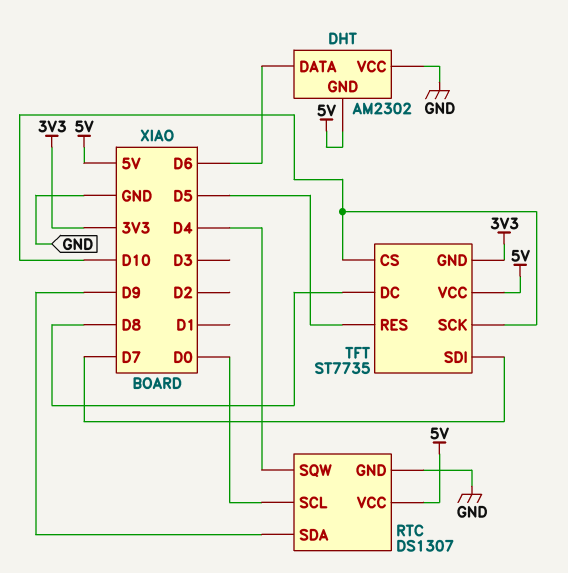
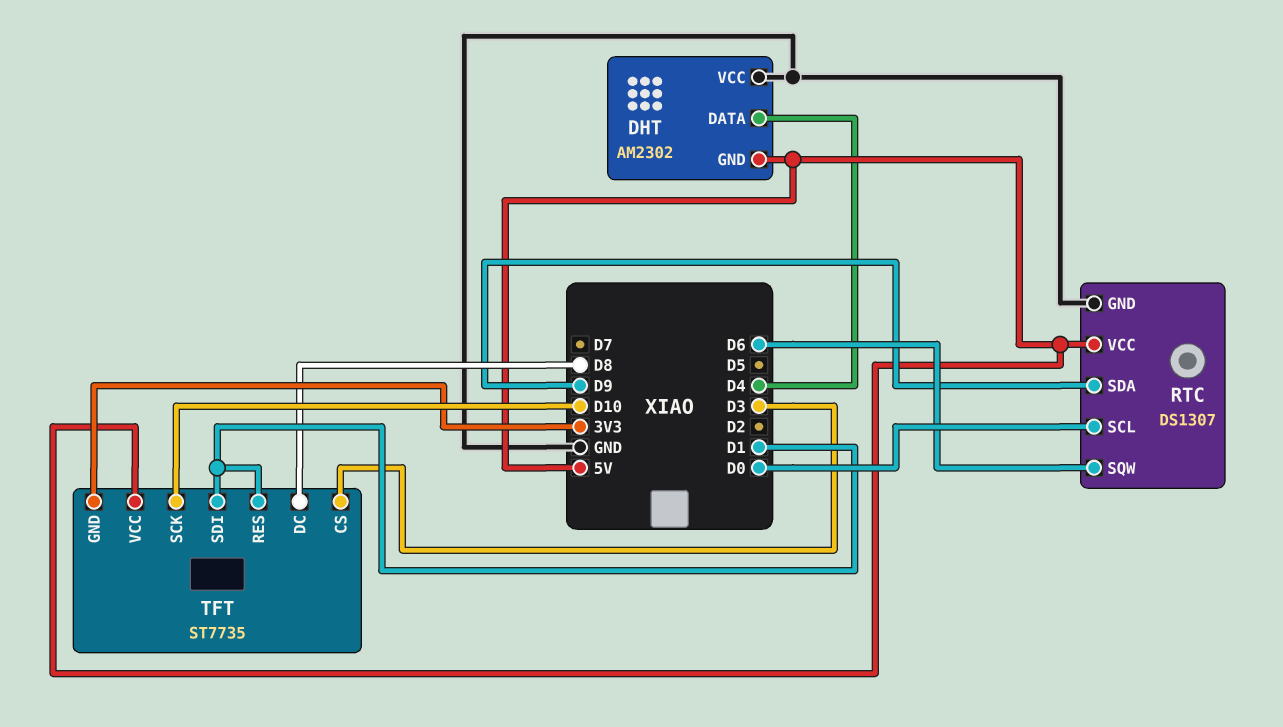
DHT pin DATA: D6 -> D4
RTC pin SQW: D4 -> D6
TFT pin CS: D10 -> D3
TFT pin RES: D5 -> D1
TFT pin SDI: D7 -> D1

